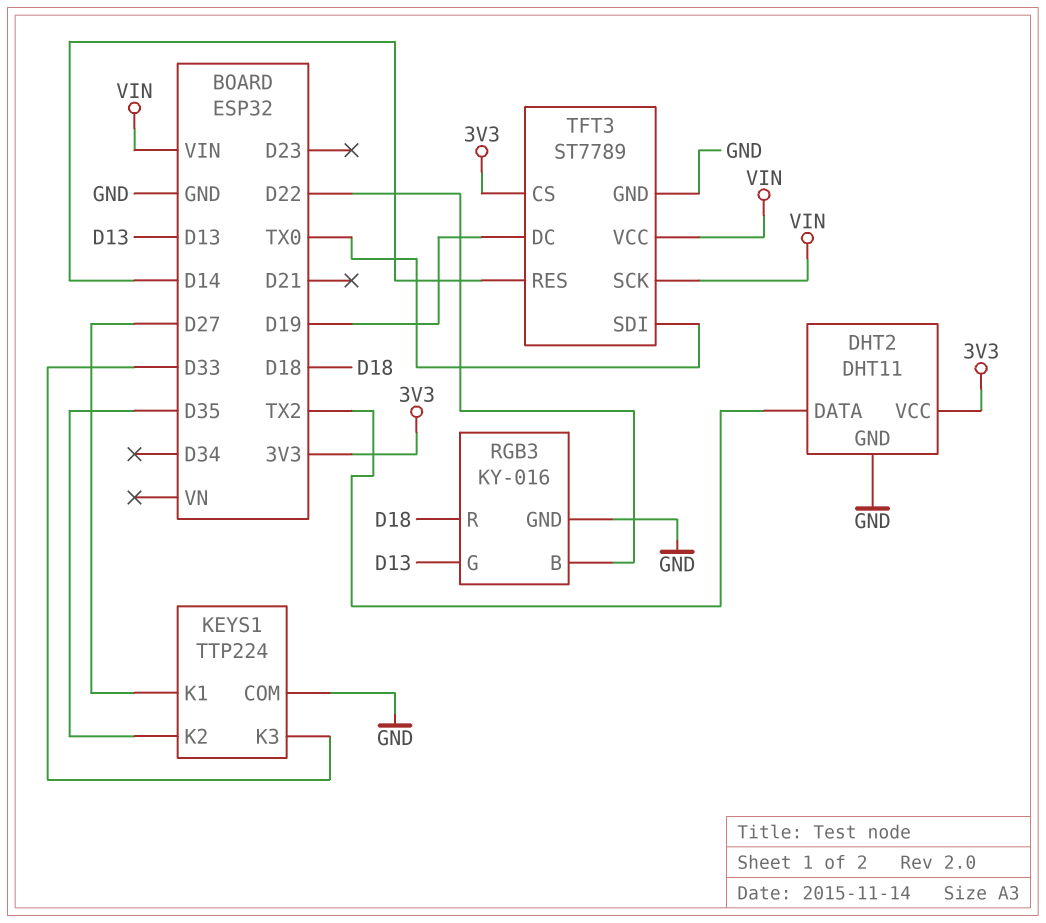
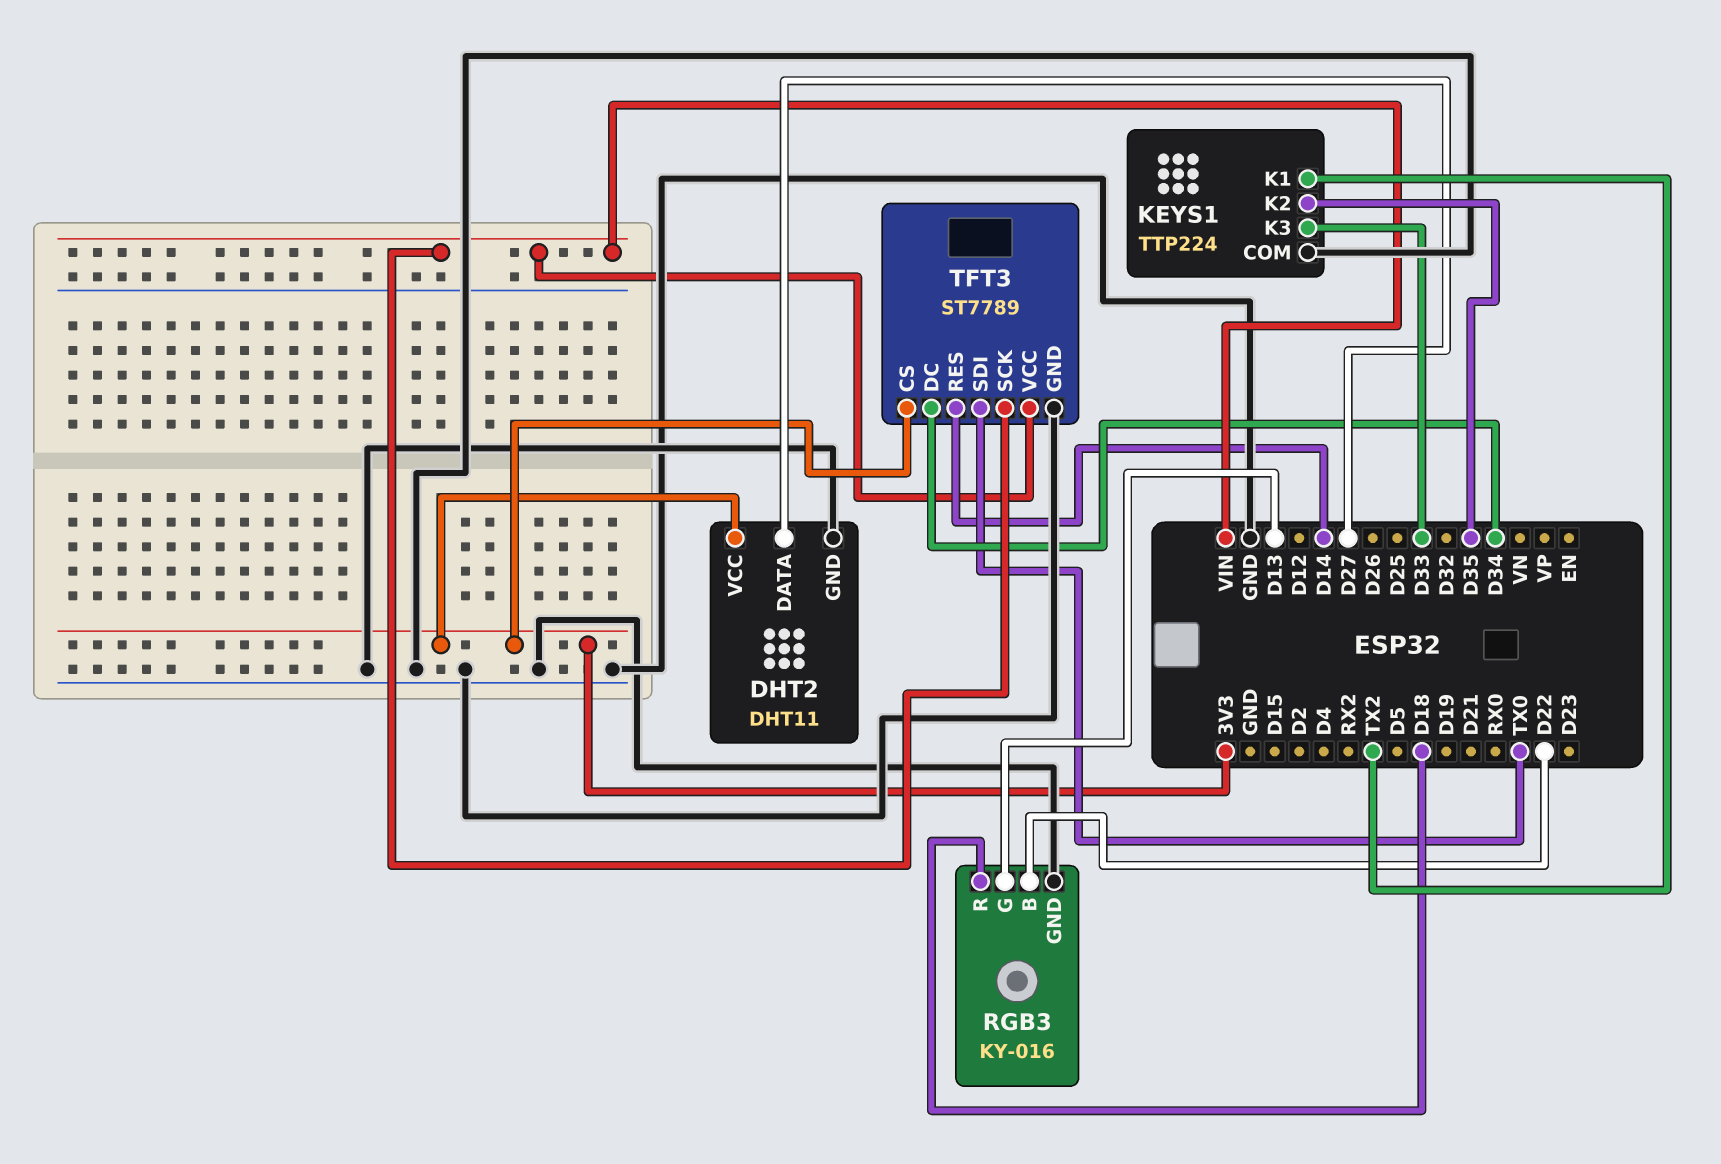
DHT2 pin DATA: TX2 -> D27
KEYS1 pin K1: D27 -> TX2
TFT3 pin DC: D19 -> D34

